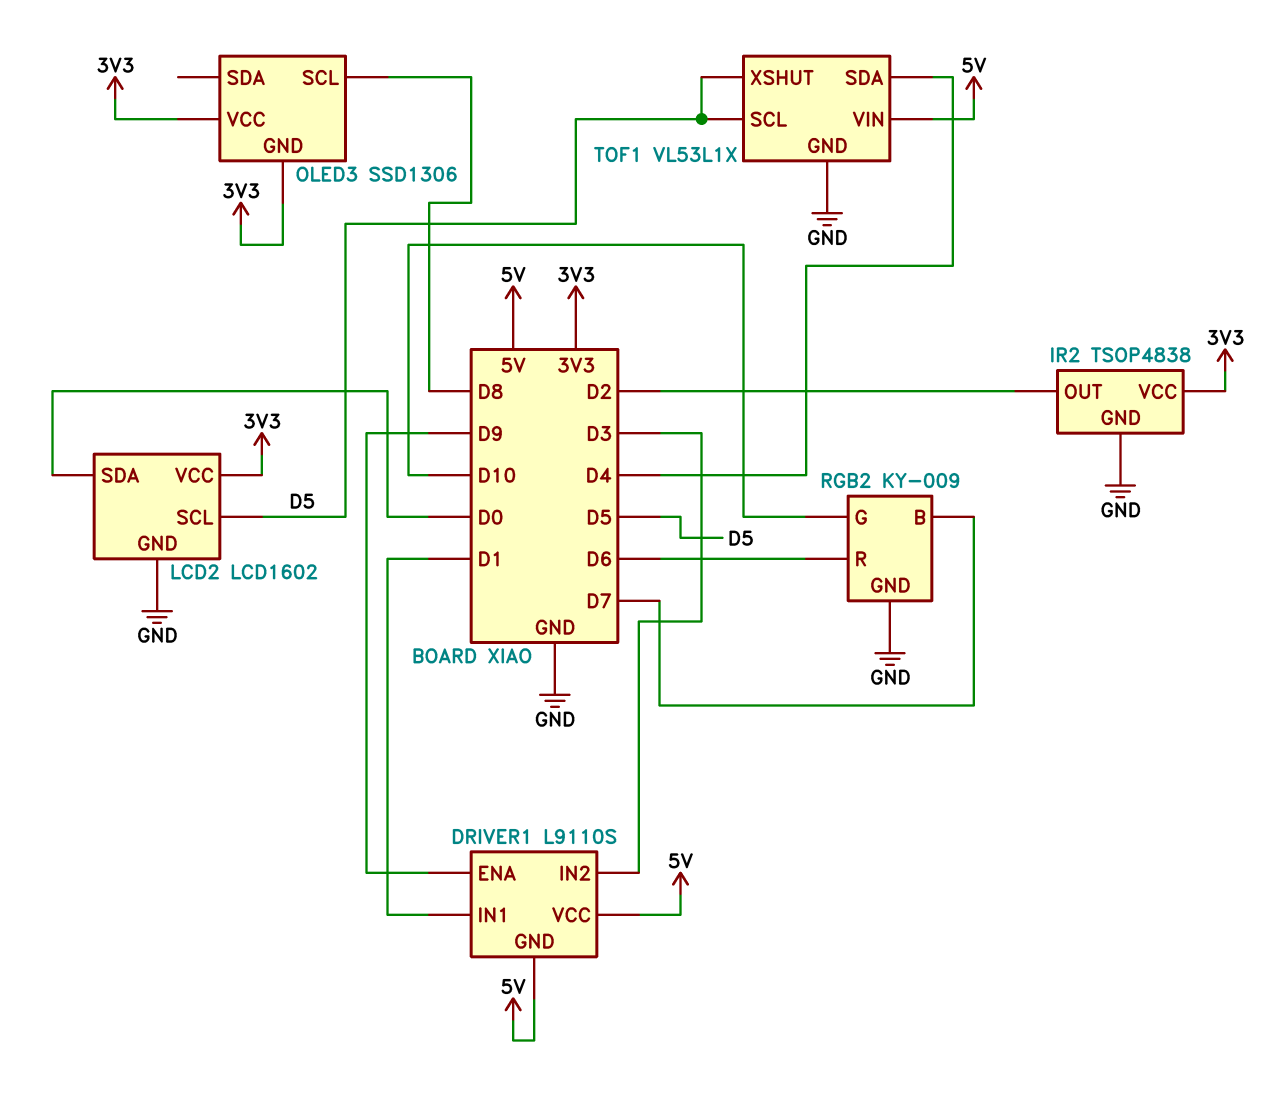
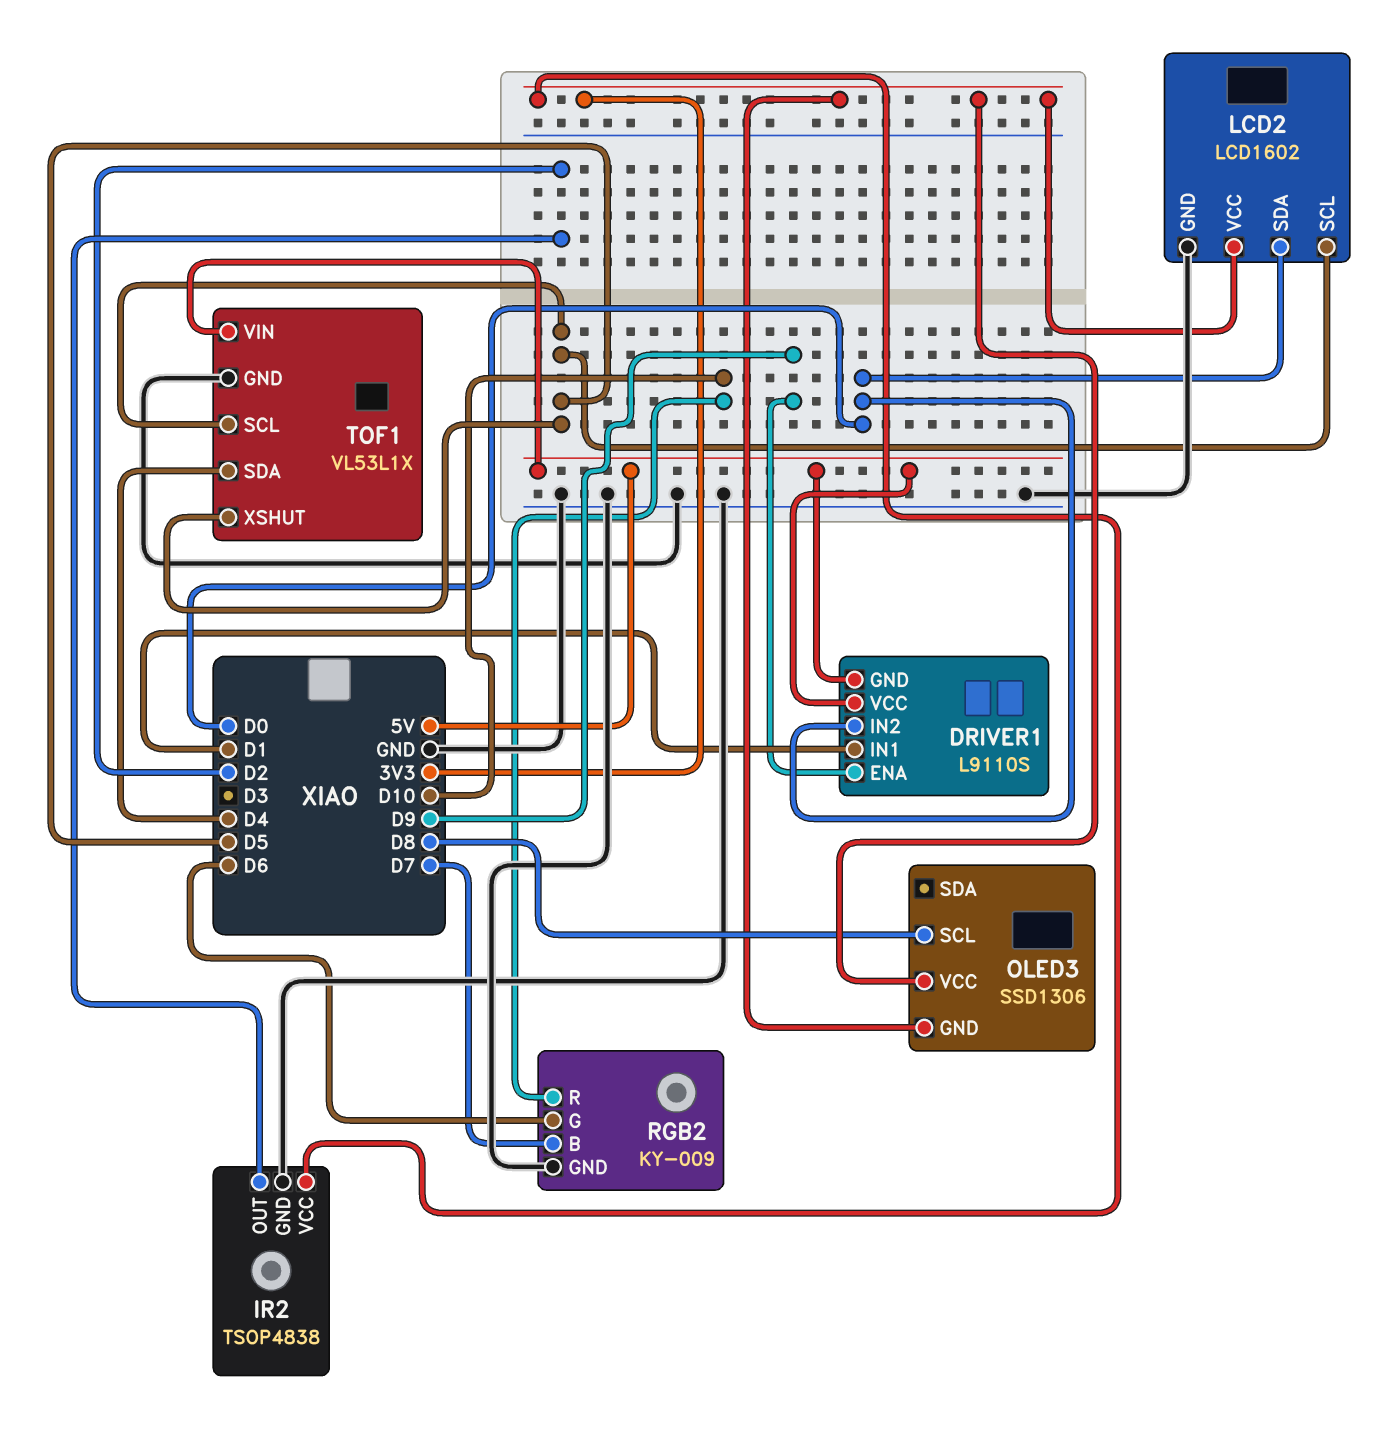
DRIVER1 pin IN2: D3 -> D0
RGB2 pin G: D10 -> D6
RGB2 pin R: D6 -> D10

